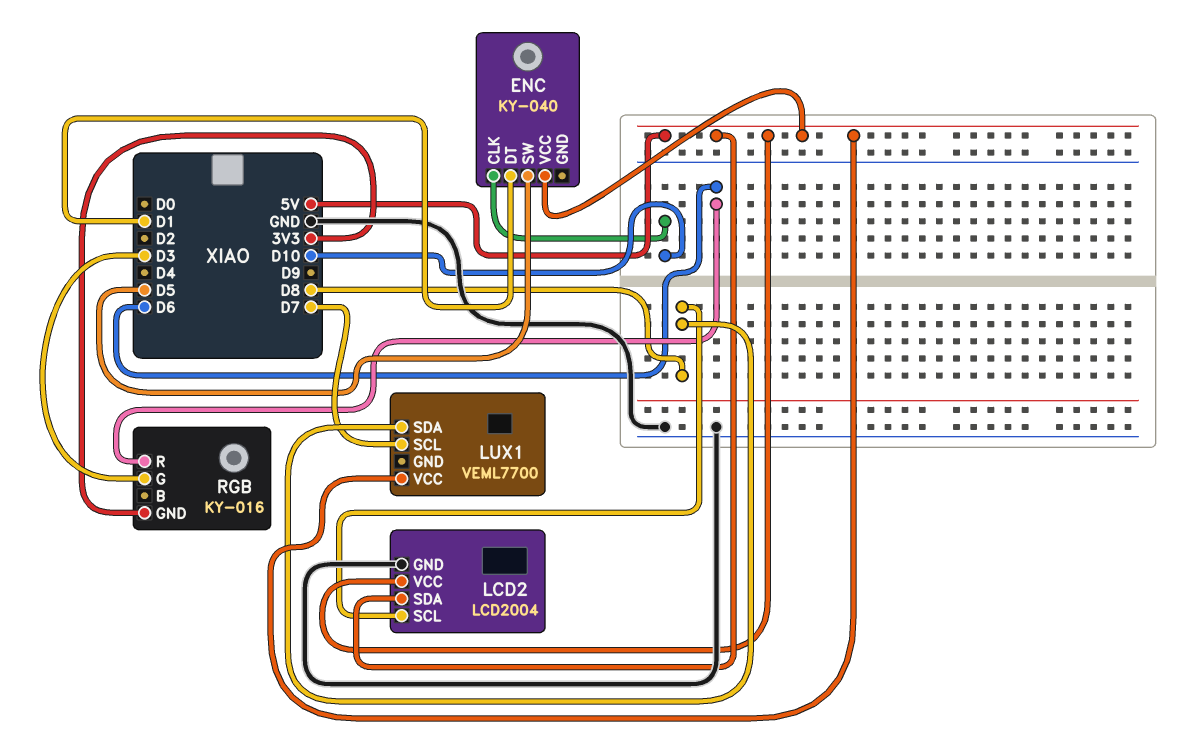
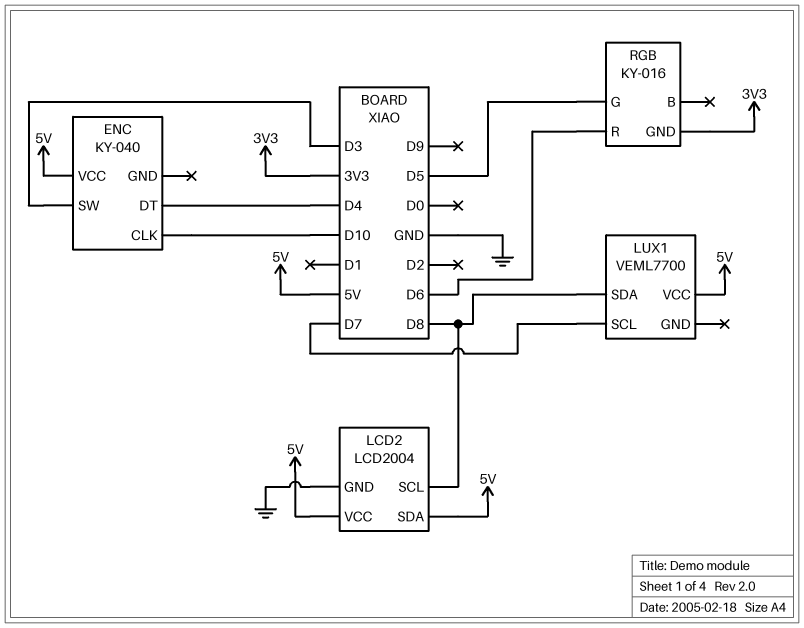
ENC pin DT: D1 -> D4
ENC pin SW: D5 -> D3
RGB pin G: D3 -> D5

